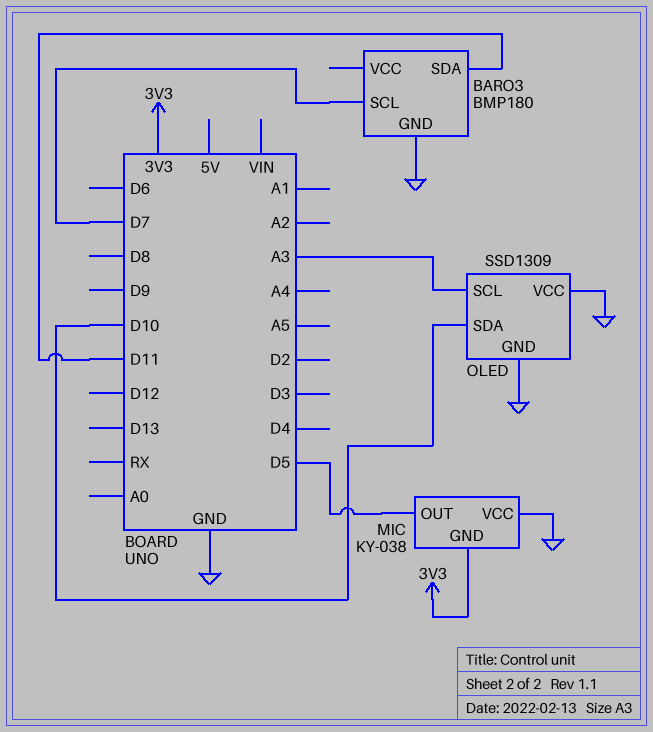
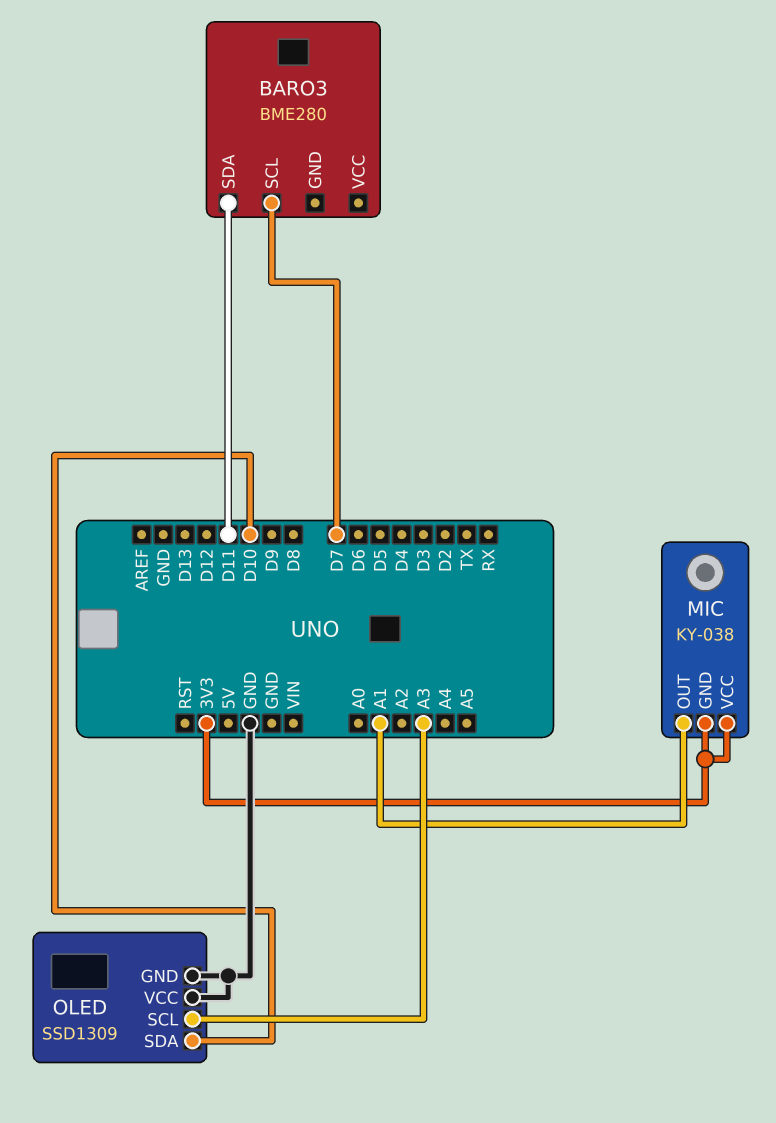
BARO3: BMP180 -> BME280
BARO3 pin GND: GND -> none
MIC pin OUT: D5 -> A1
MIC pin VCC: GND -> 3V3

